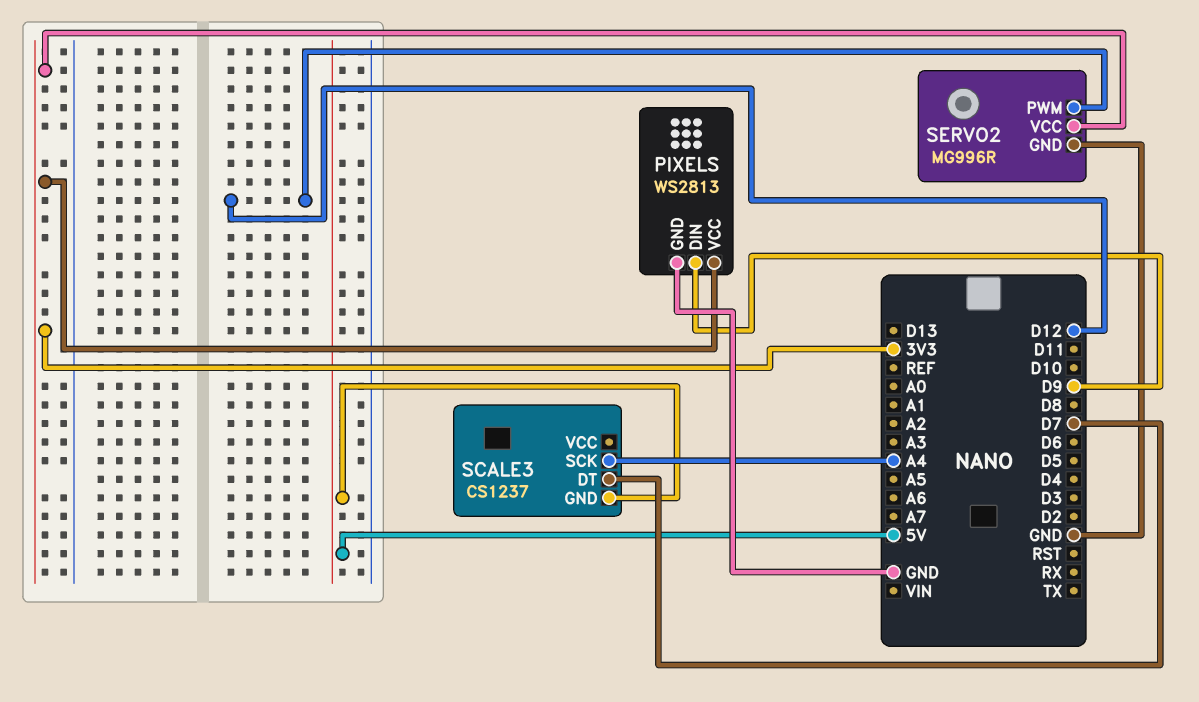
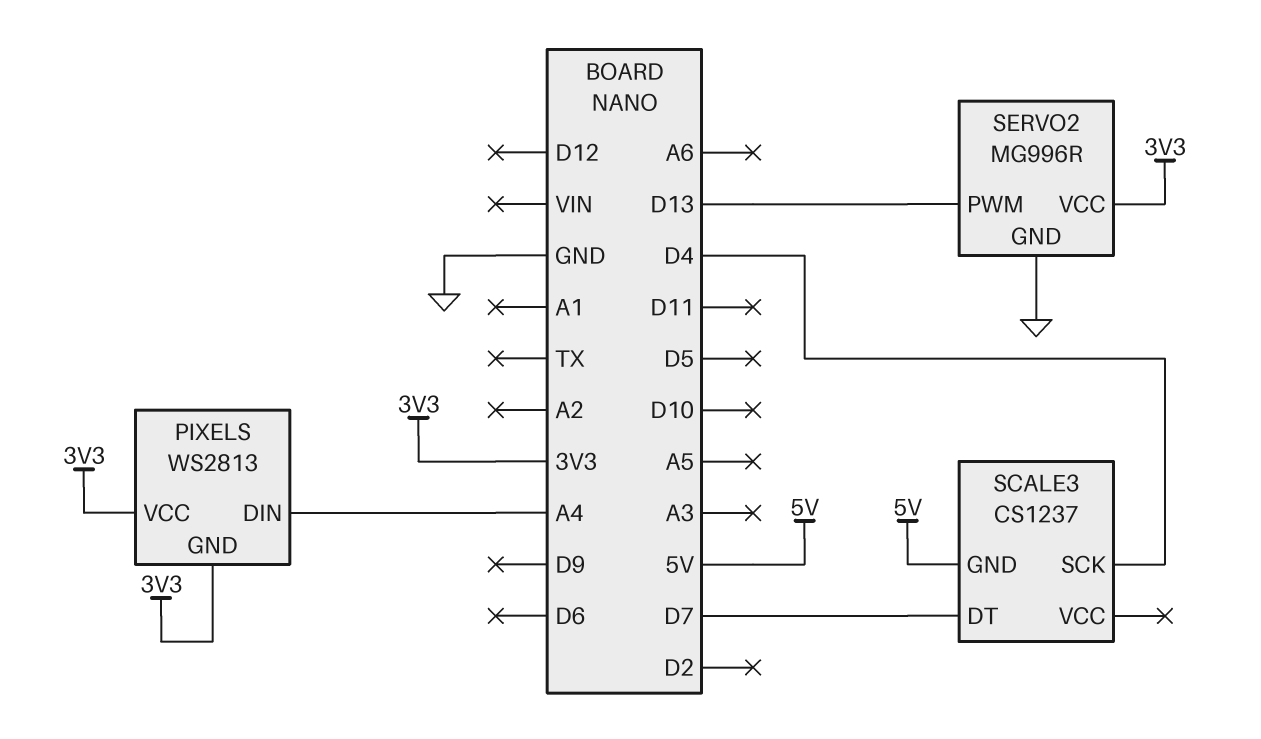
PIXELS pin DIN: D9 -> A4
PIXELS pin GND: GND -> 3V3
SCALE3 pin SCK: A4 -> D4
SERVO2 pin PWM: D12 -> D13

